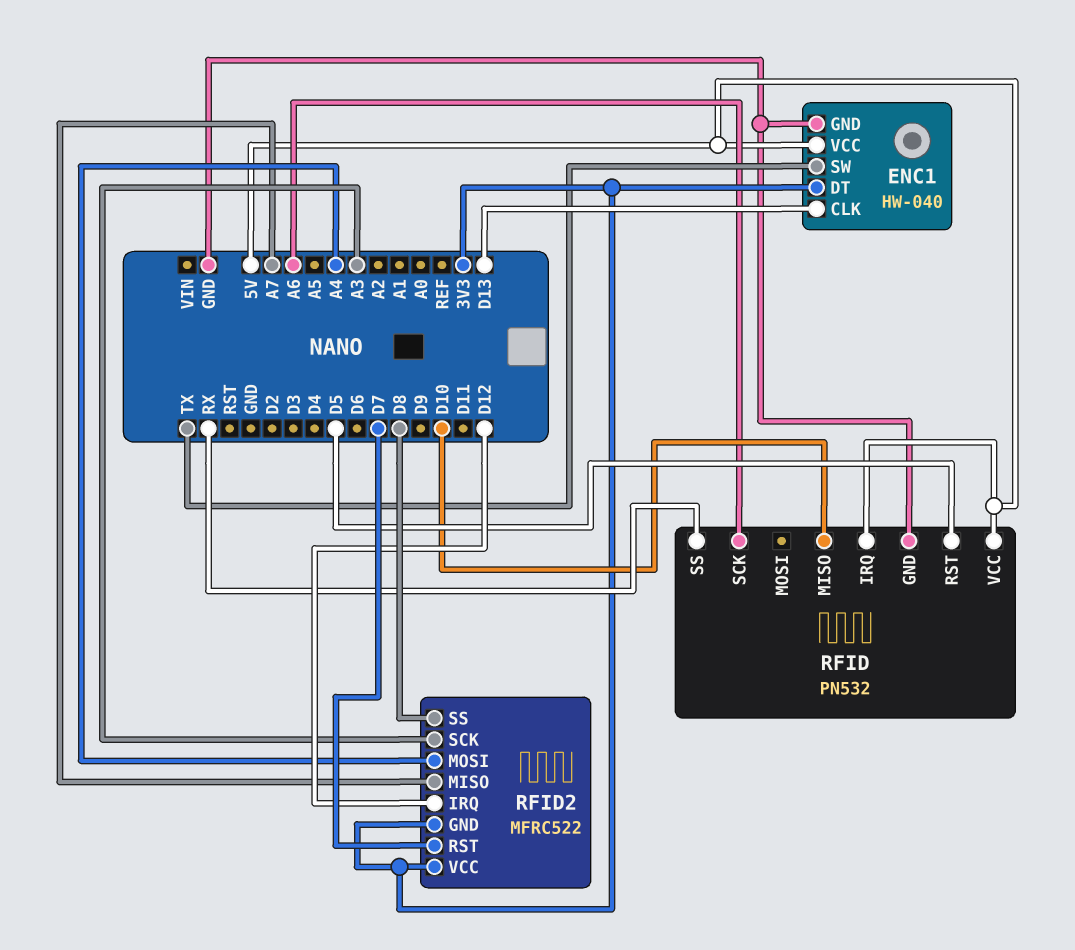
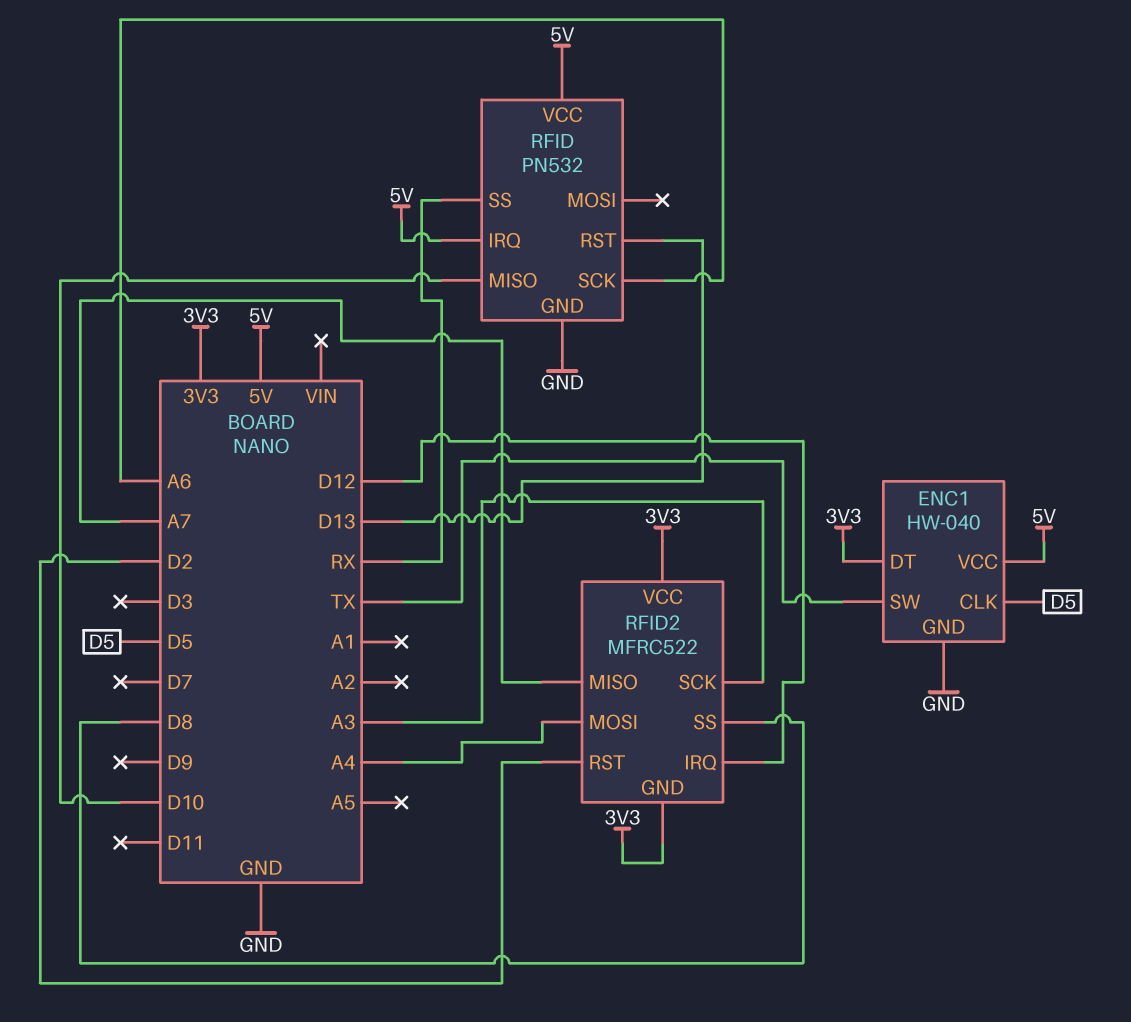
ENC1 pin CLK: D13 -> D5
RFID pin RST: D5 -> D13
RFID2 pin RST: D7 -> D2

